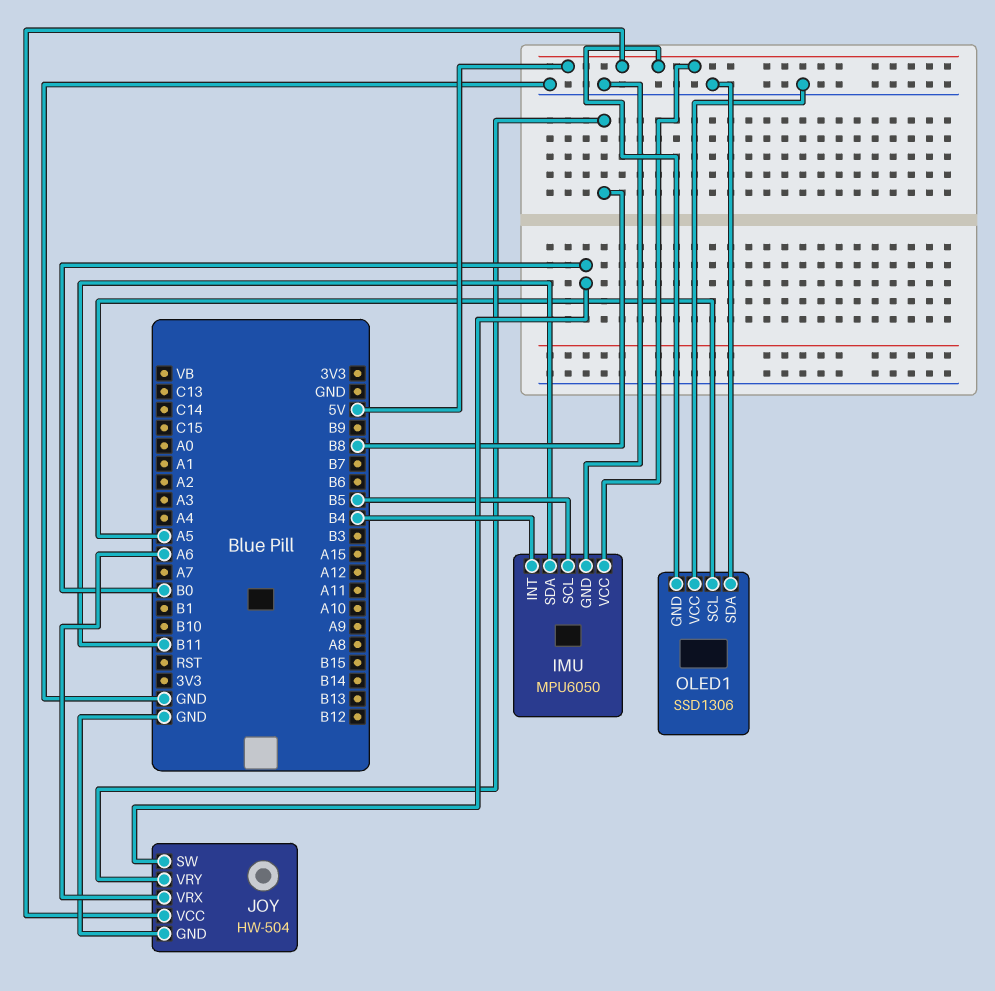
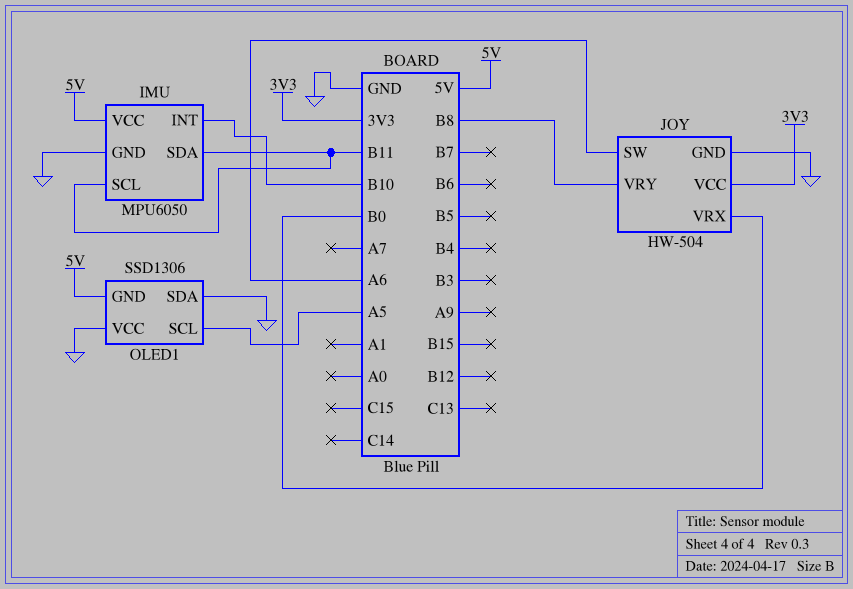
IMU pin INT: B4 -> B10
IMU pin SCL: B5 -> B11
JOY pin SW: B0 -> A6
JOY pin VCC: 5V -> 3V3
JOY pin VRX: A6 -> B0

